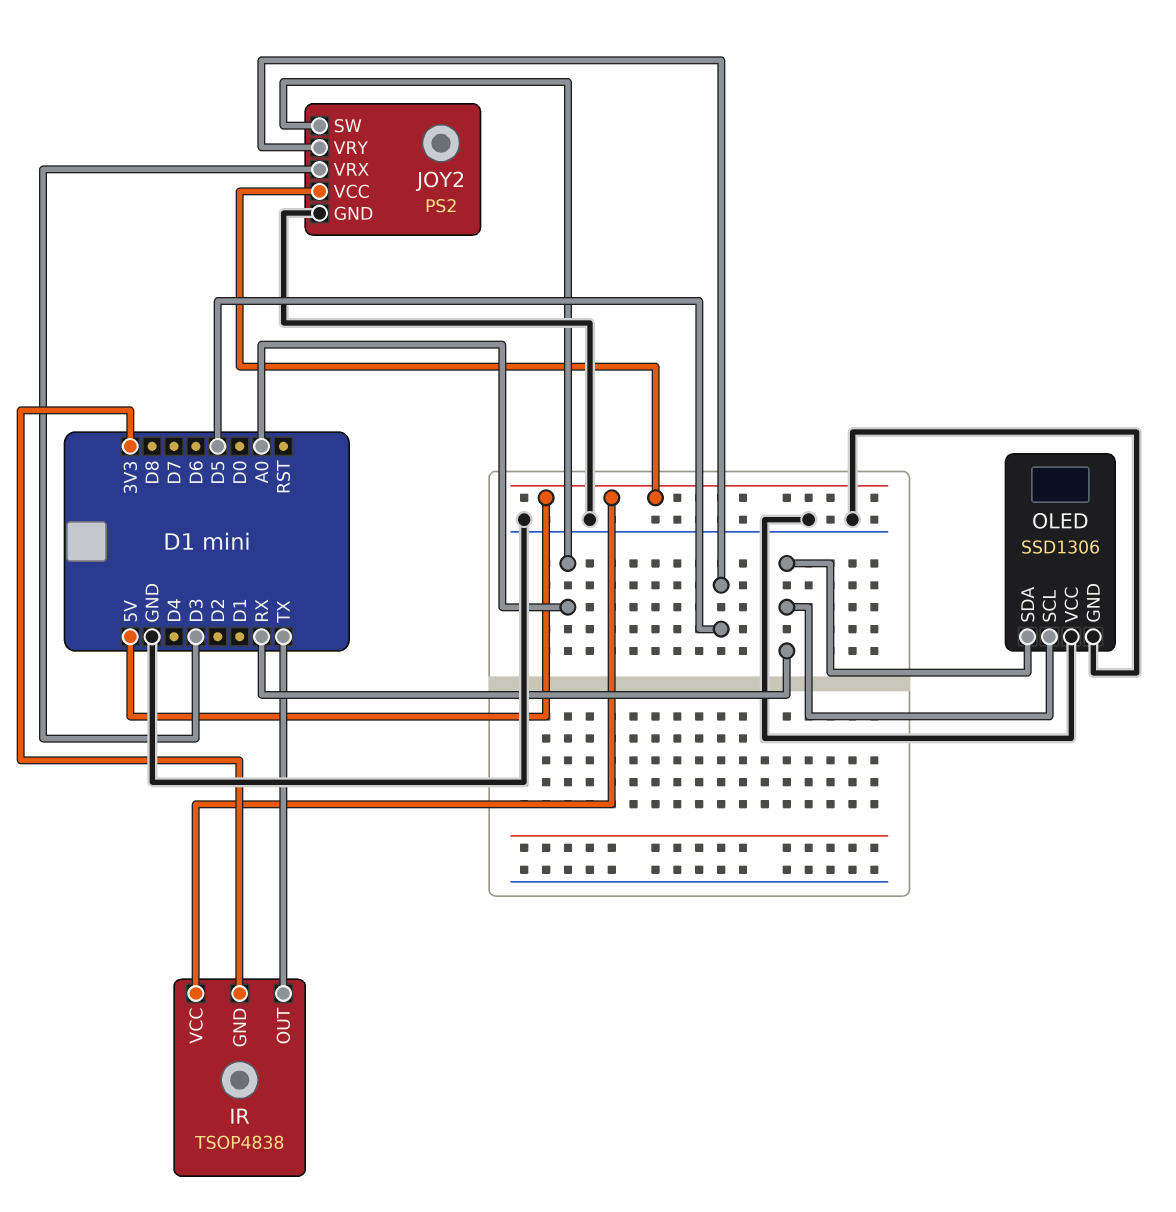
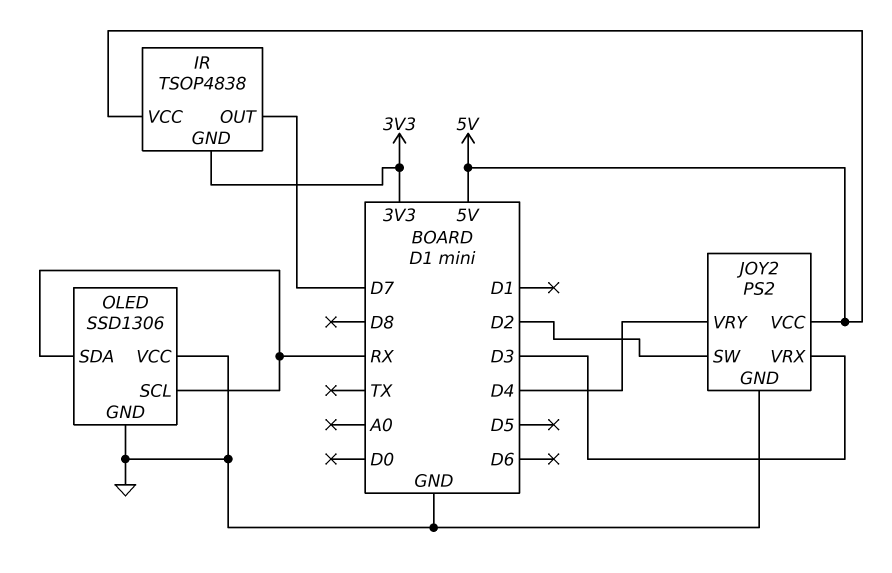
IR pin OUT: TX -> D7
JOY2 pin SW: A0 -> D2
JOY2 pin VRY: D5 -> D4

